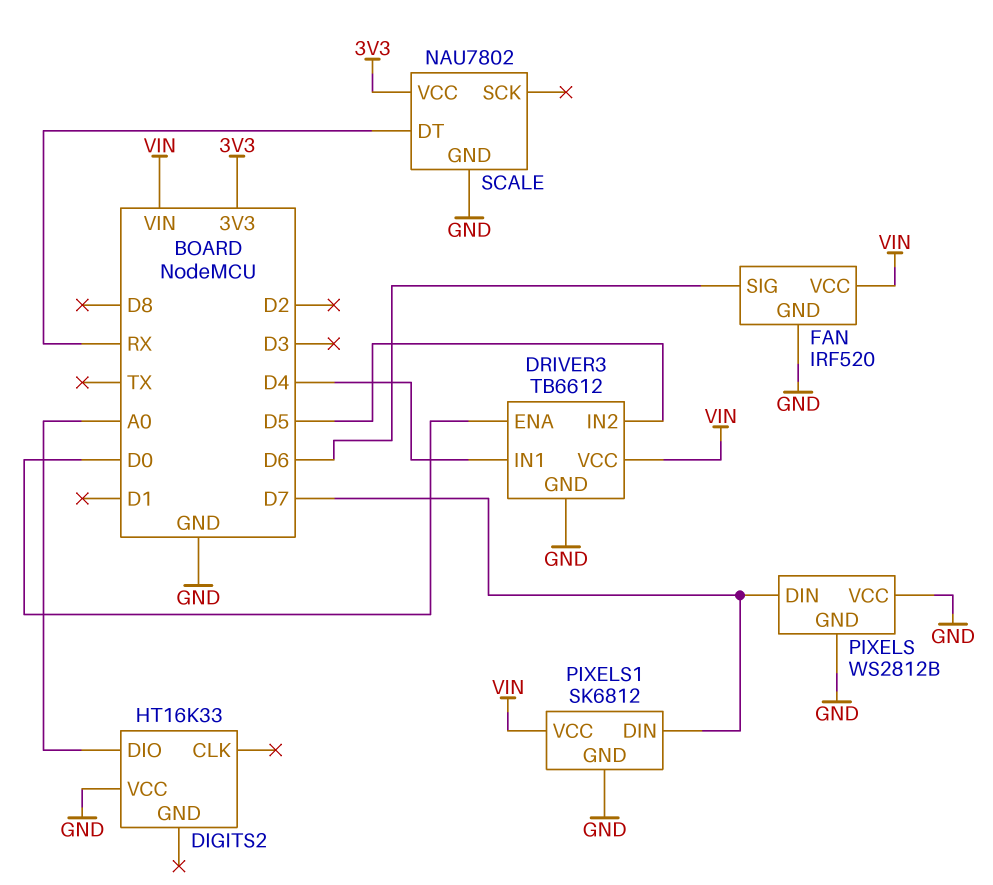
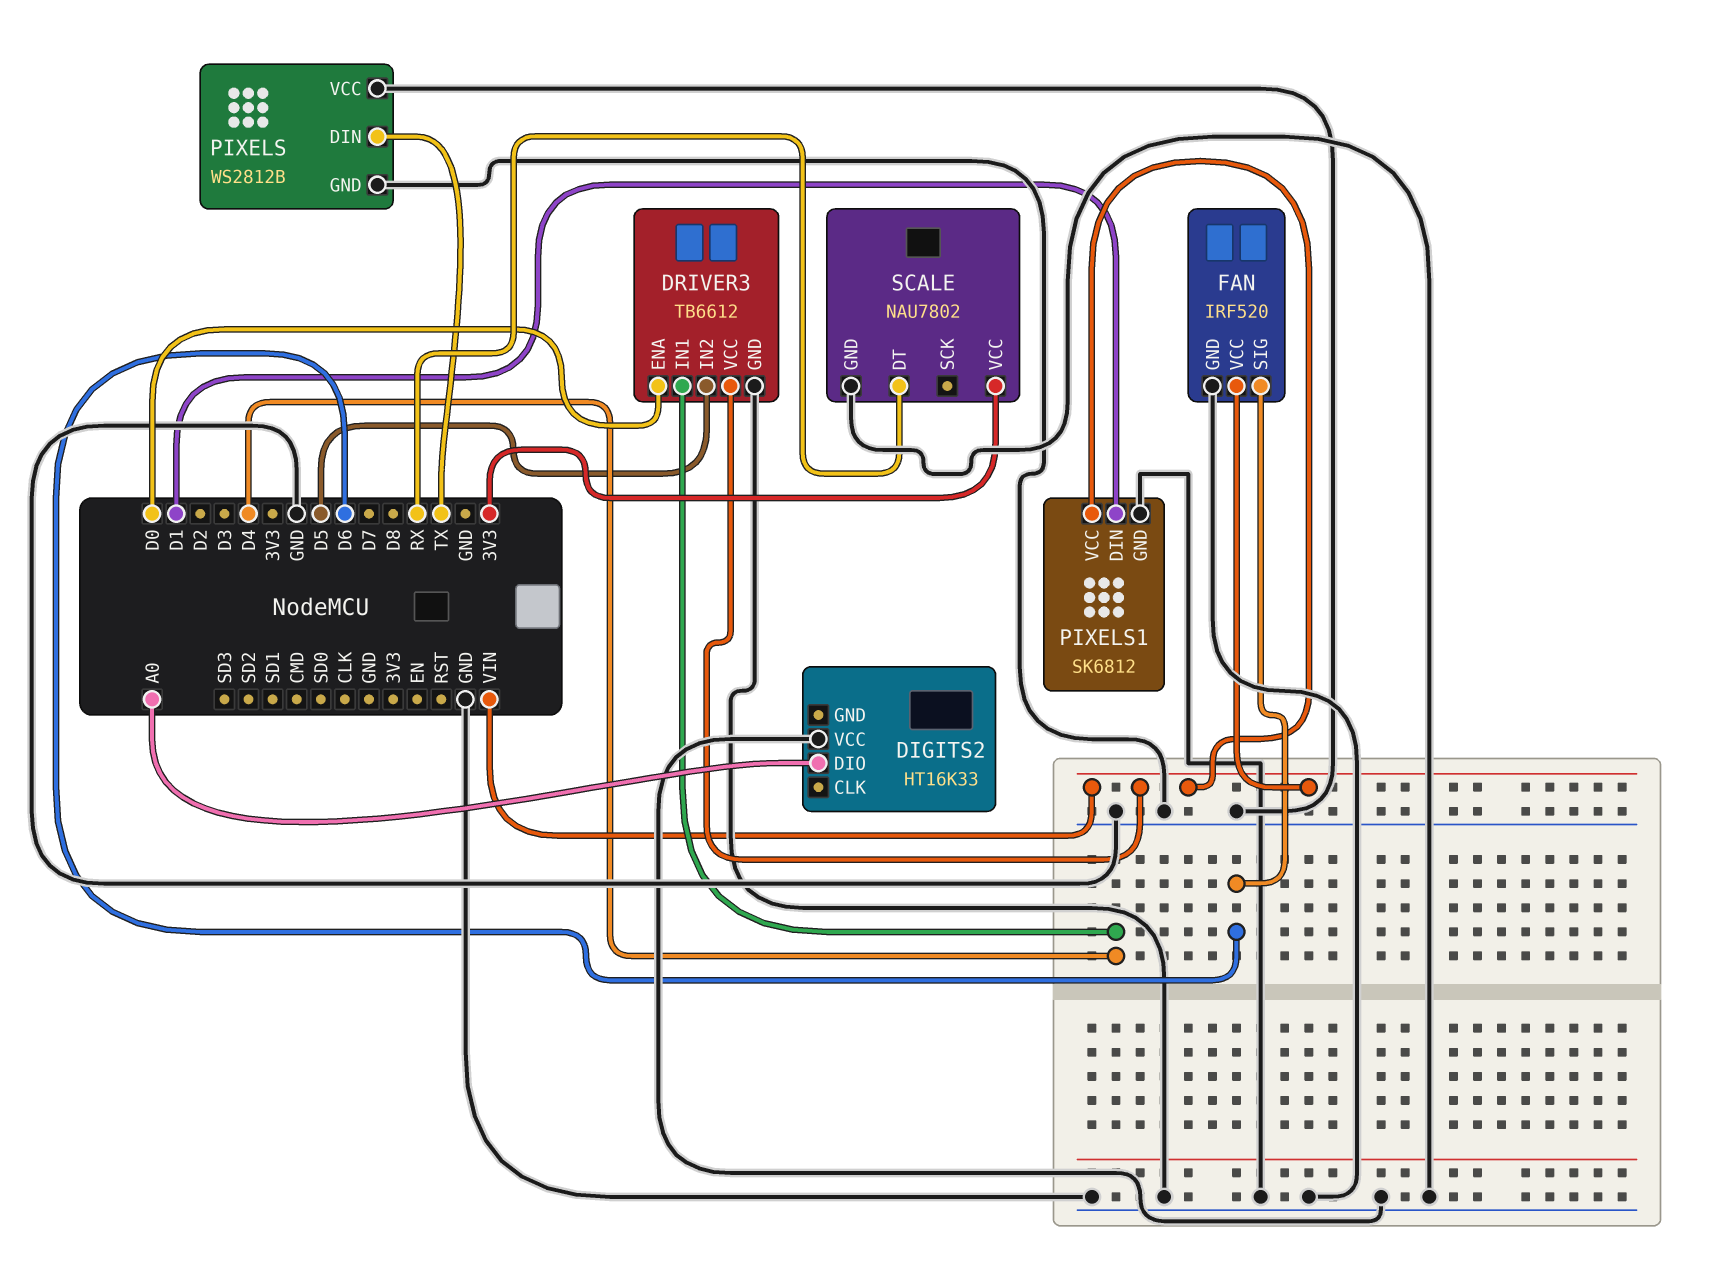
PIXELS pin DIN: D7 -> TX
PIXELS1 pin DIN: D7 -> D1

